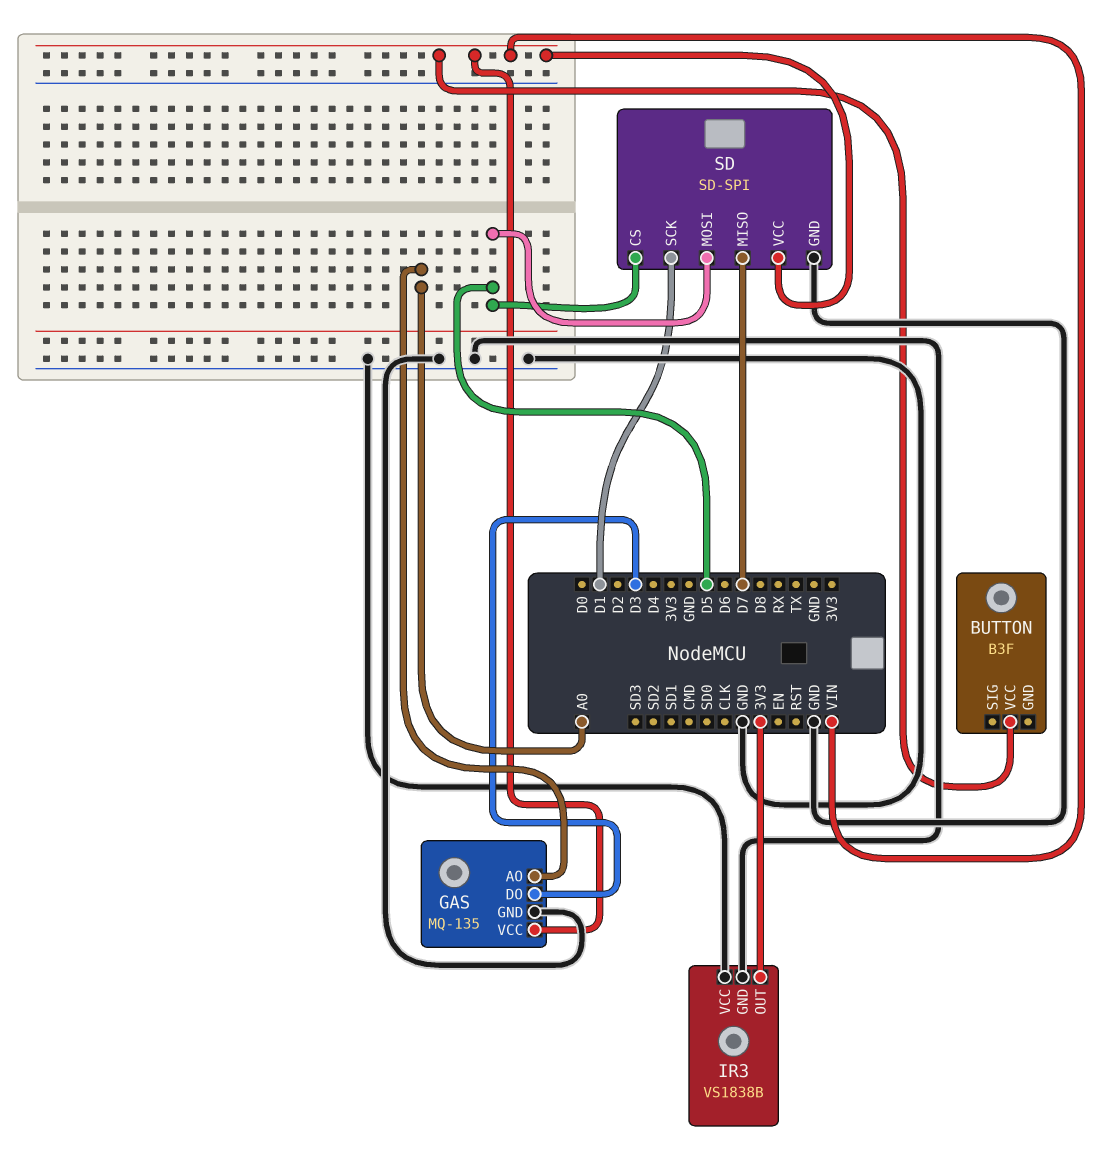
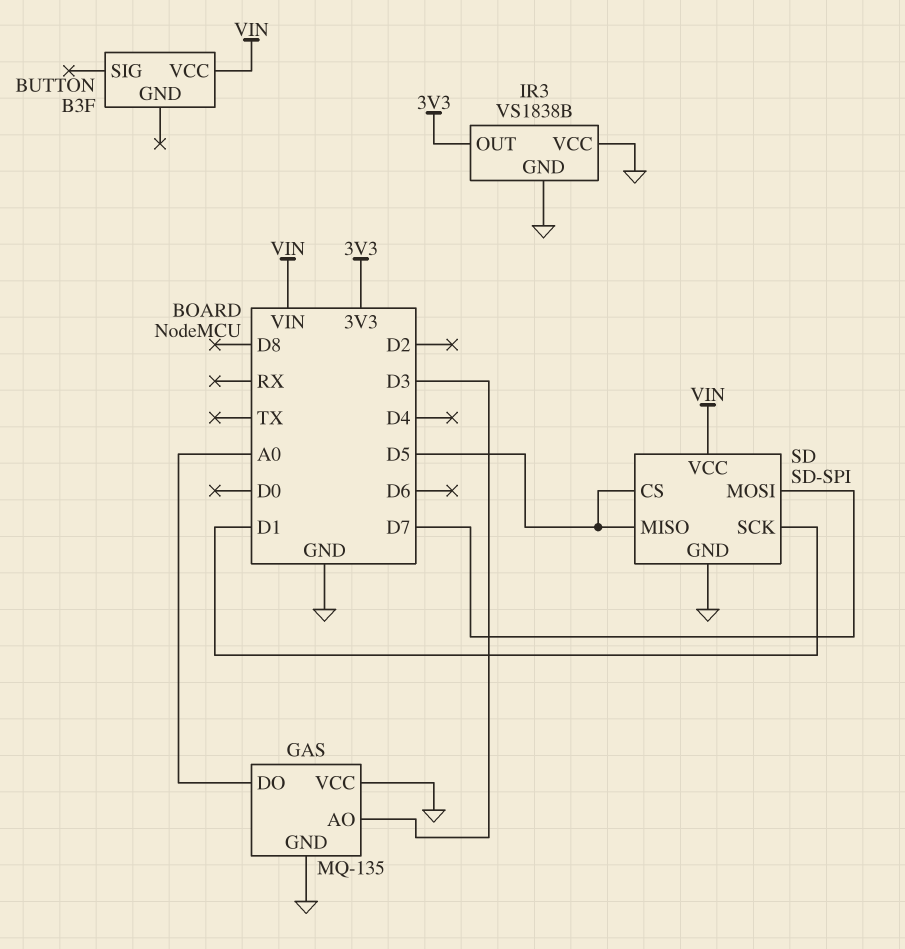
GAS pin AO: A0 -> D3
GAS pin DO: D3 -> A0
GAS pin VCC: VIN -> GND
SD pin MISO: D7 -> D5
SD pin MOSI: D5 -> D7

